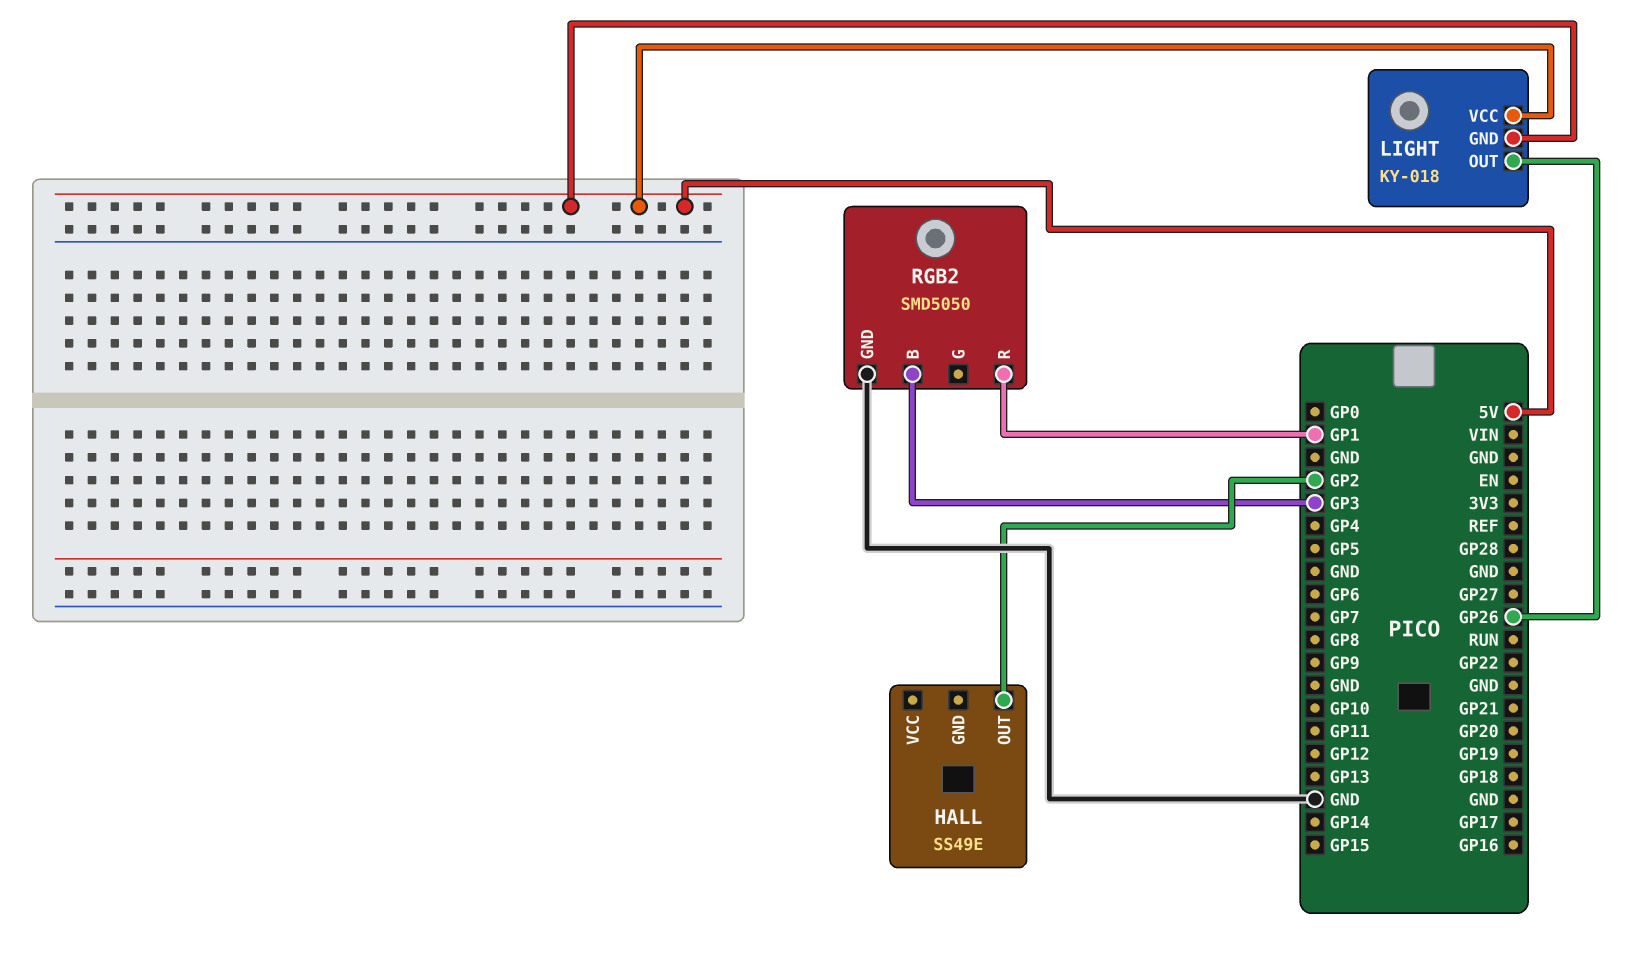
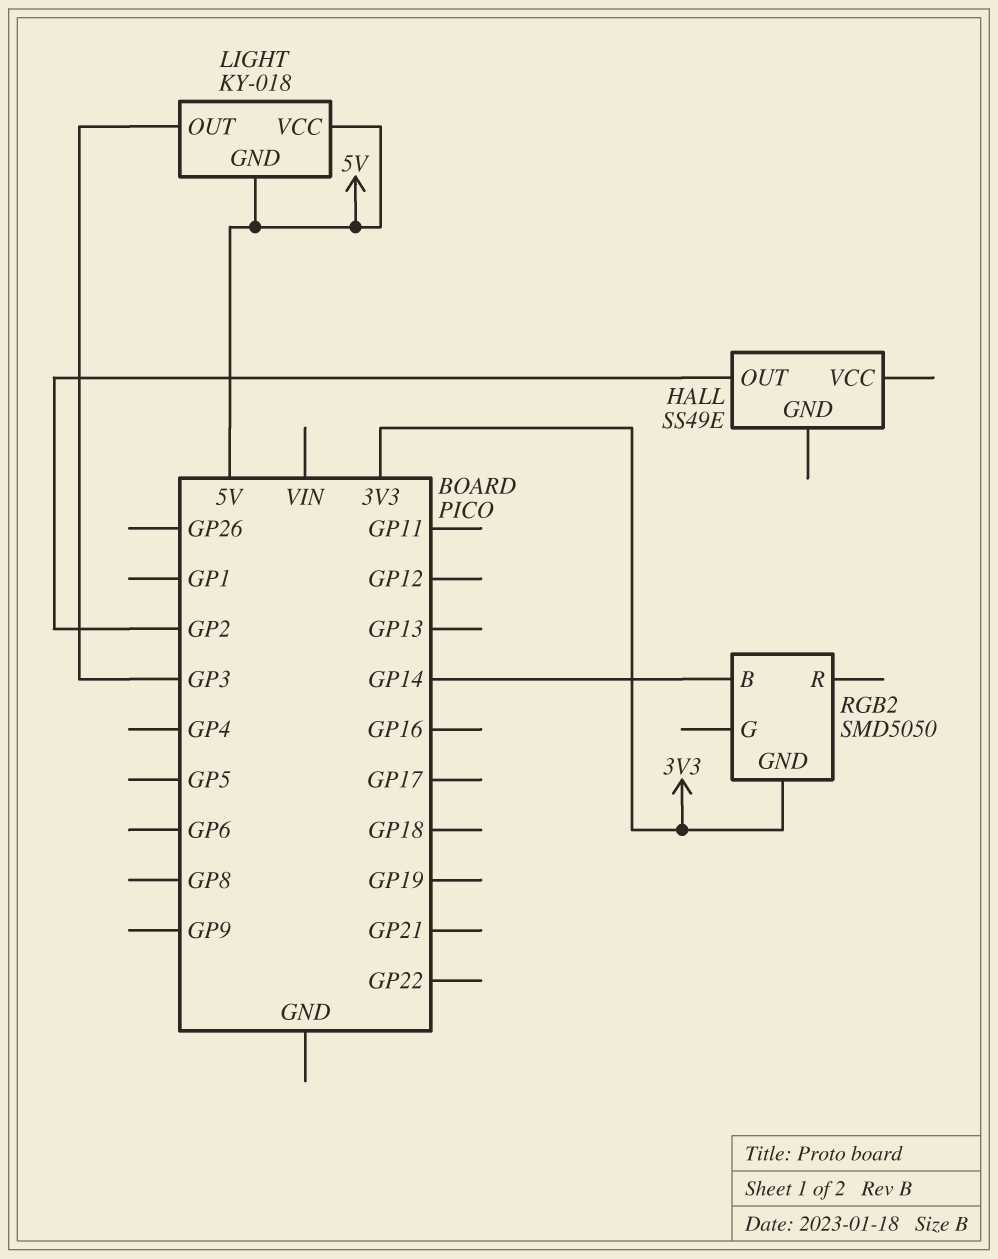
LIGHT pin OUT: GP26 -> GP3
RGB2 pin B: GP3 -> GP14
RGB2 pin GND: GND -> 3V3
RGB2 pin R: GP1 -> none

